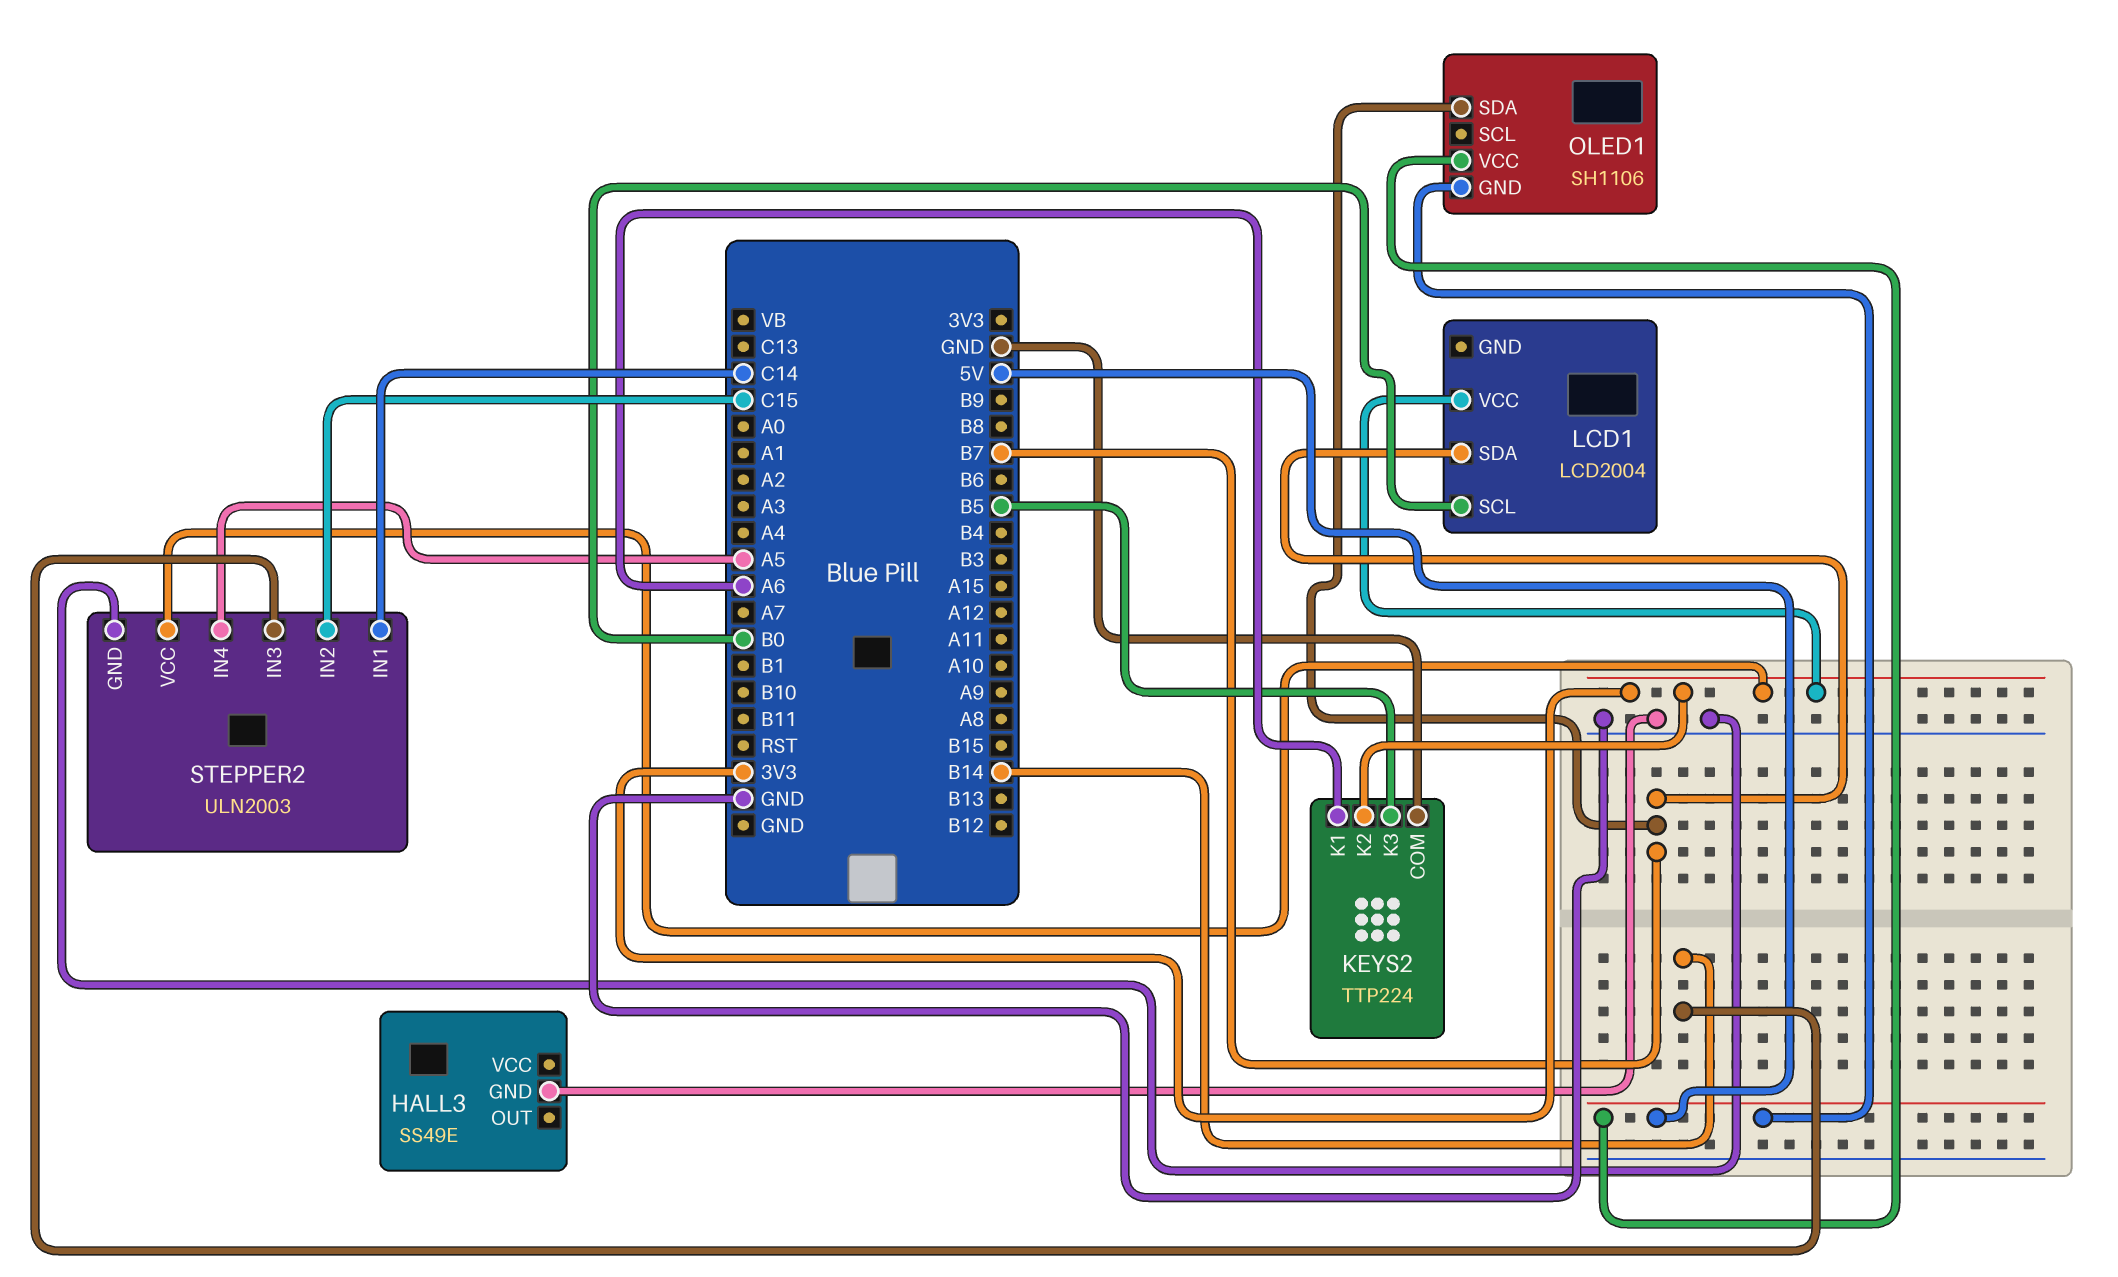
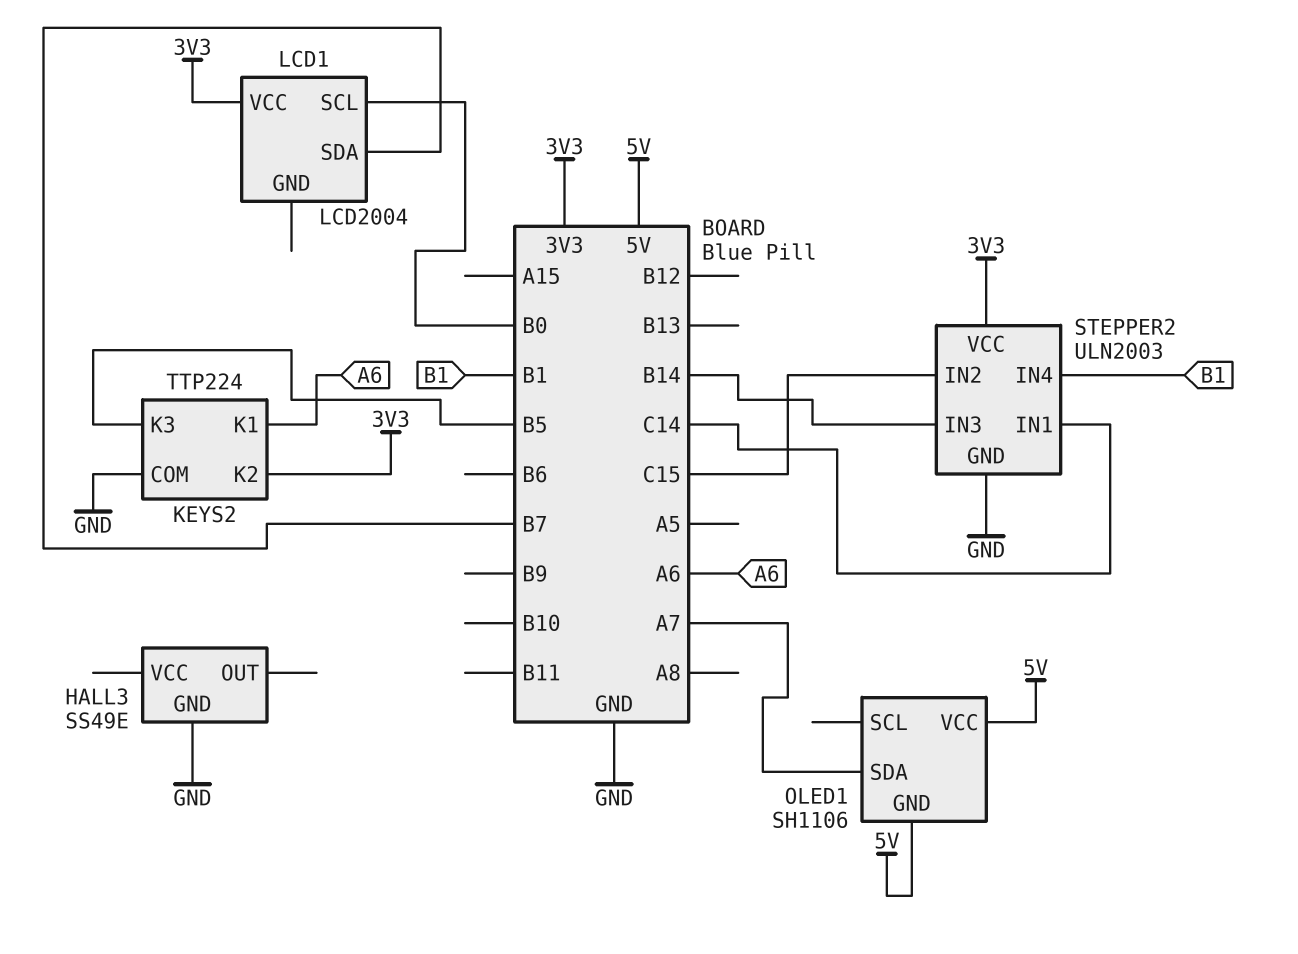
OLED1 pin SDA: B7 -> A7
STEPPER2 pin IN4: A5 -> B1

